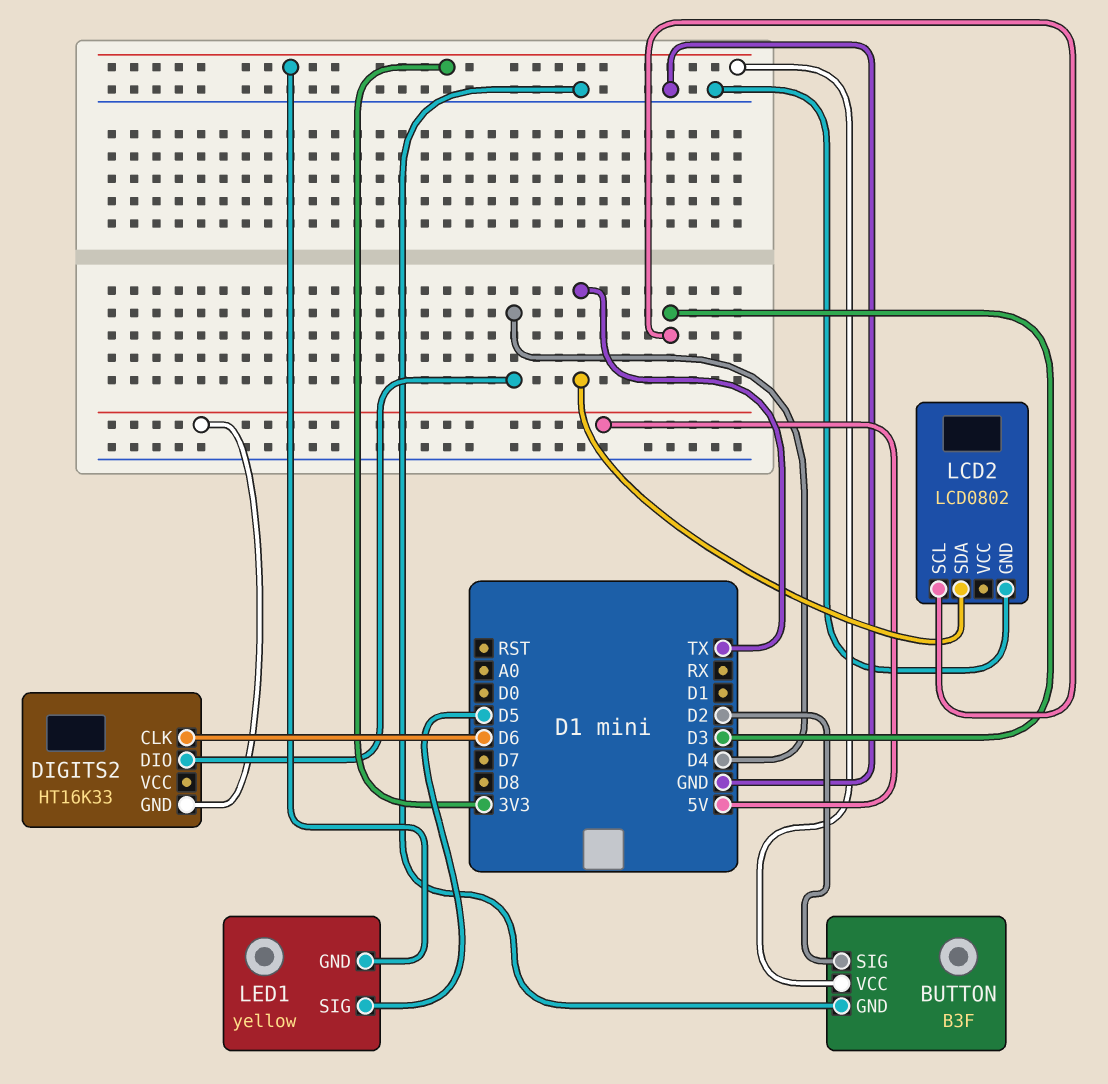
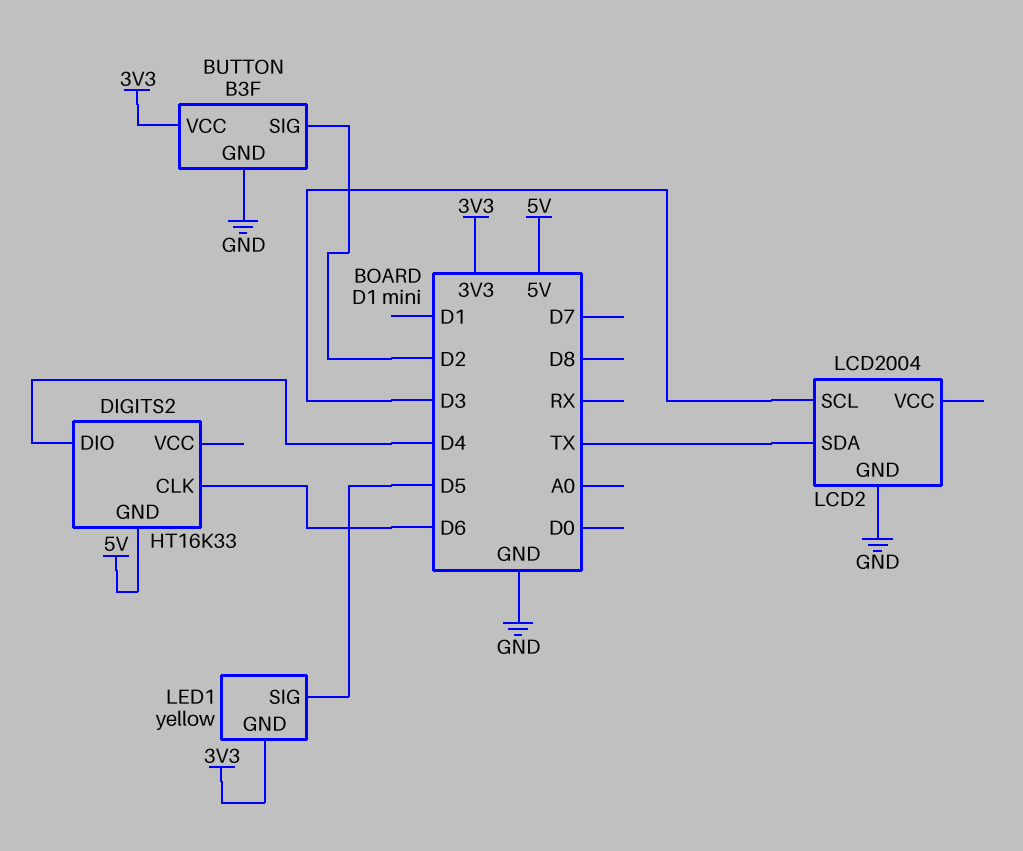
LCD2: LCD0802 -> LCD2004

